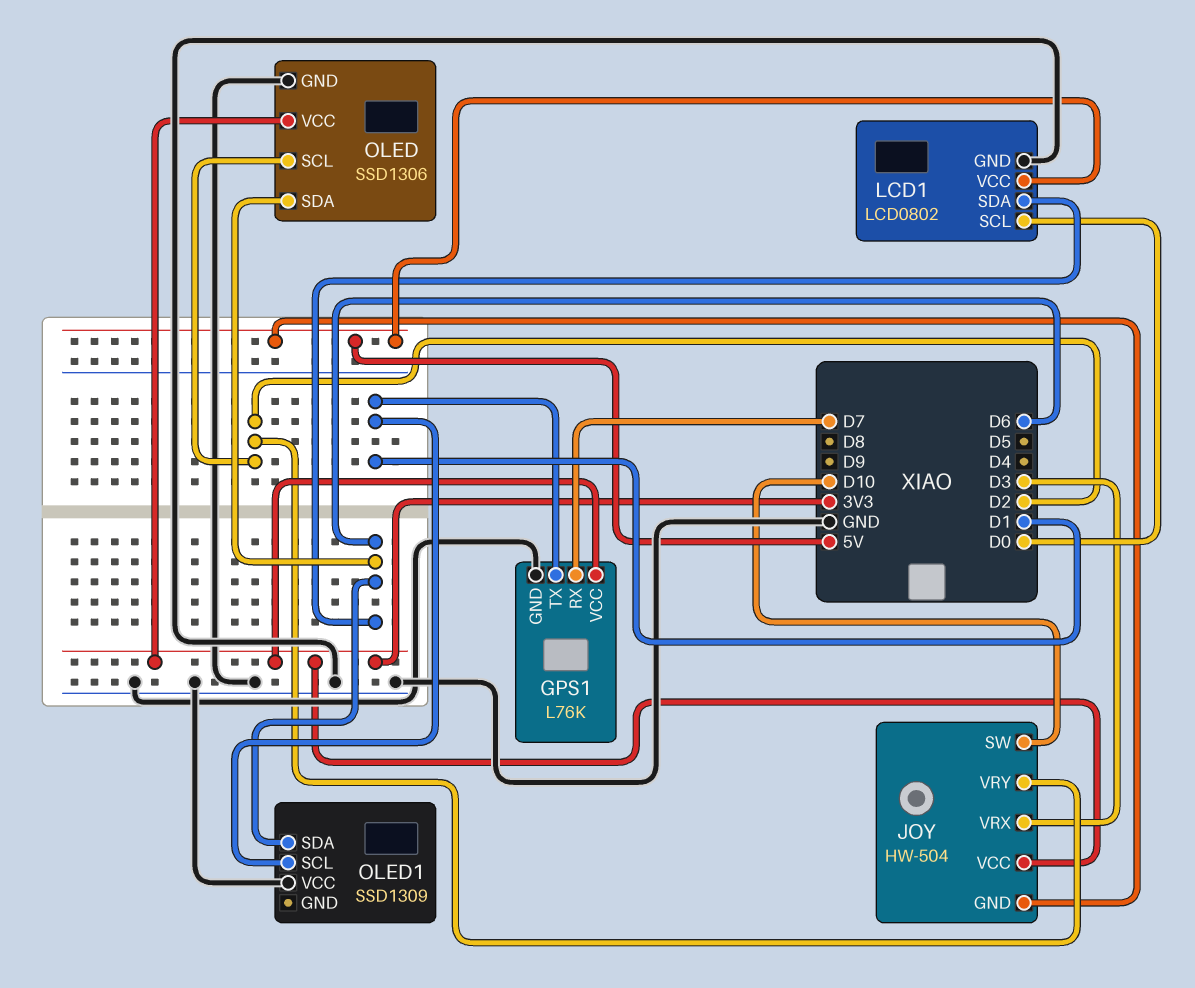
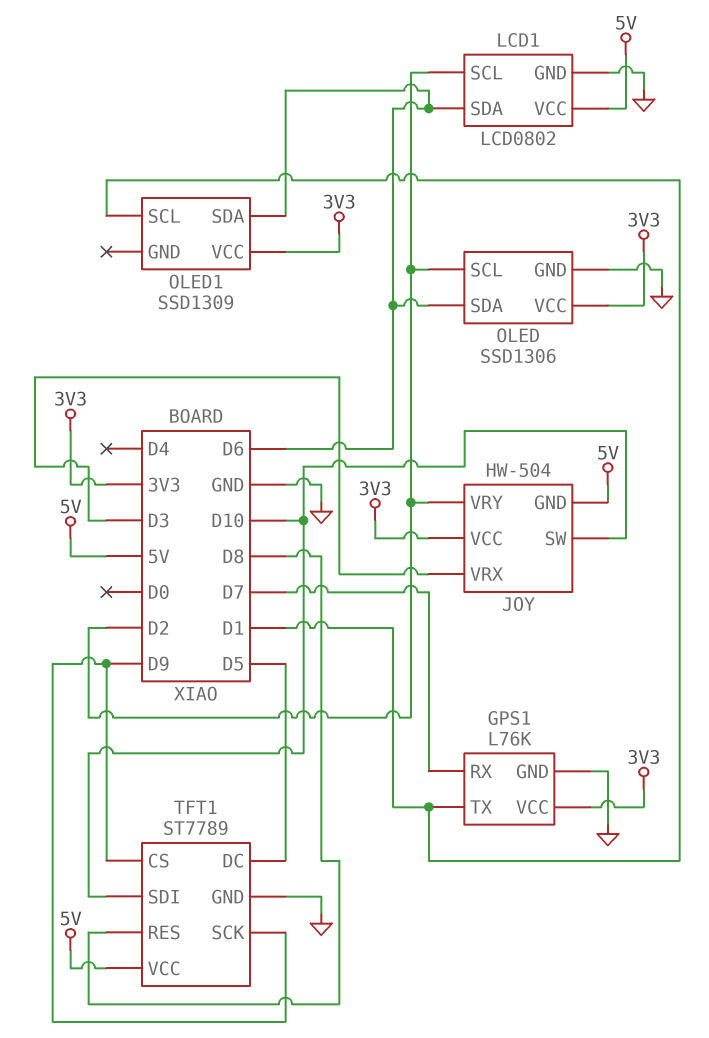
LCD1 pin SCL: D0 -> D2
OLED1 pin VCC: GND -> 3V3
TFT1: none -> ST7789
TFT1 pin CS: none -> D9
TFT1 pin DC: none -> D5
TFT1 pin GND: none -> GND
TFT1 pin RES: none -> D8
TFT1 pin SCK: none -> D9
TFT1 pin SDI: none -> D10
TFT1 pin VCC: none -> 5V

